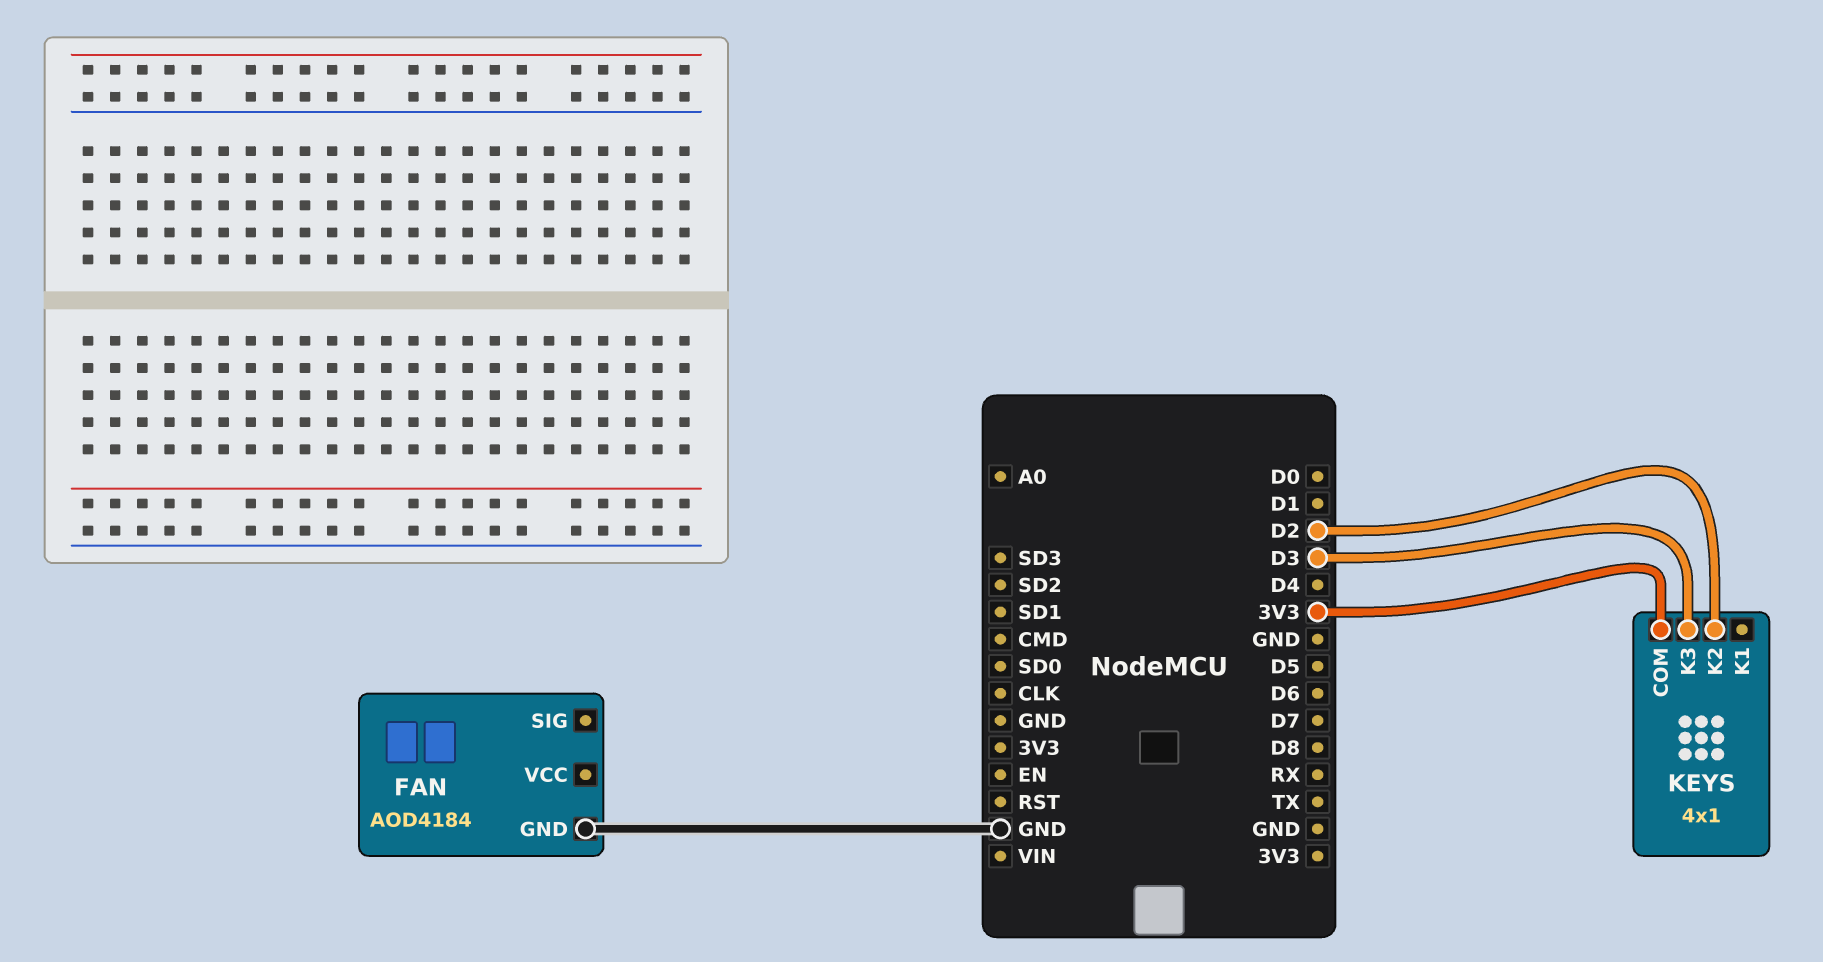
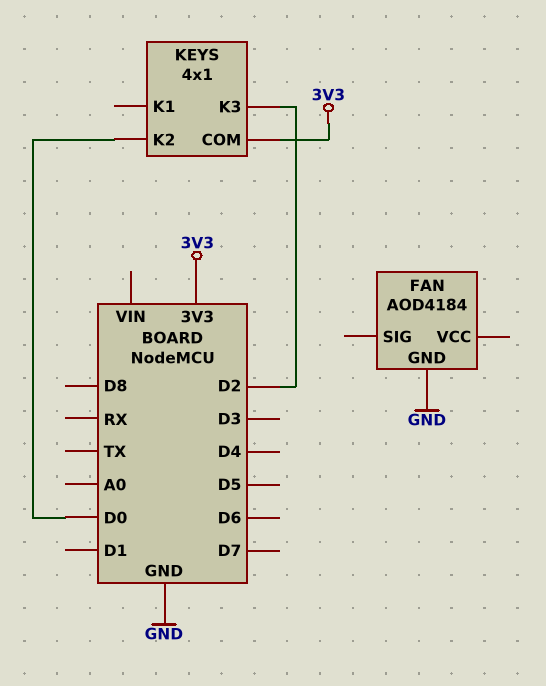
KEYS pin K2: D2 -> D0
KEYS pin K3: D3 -> D2

